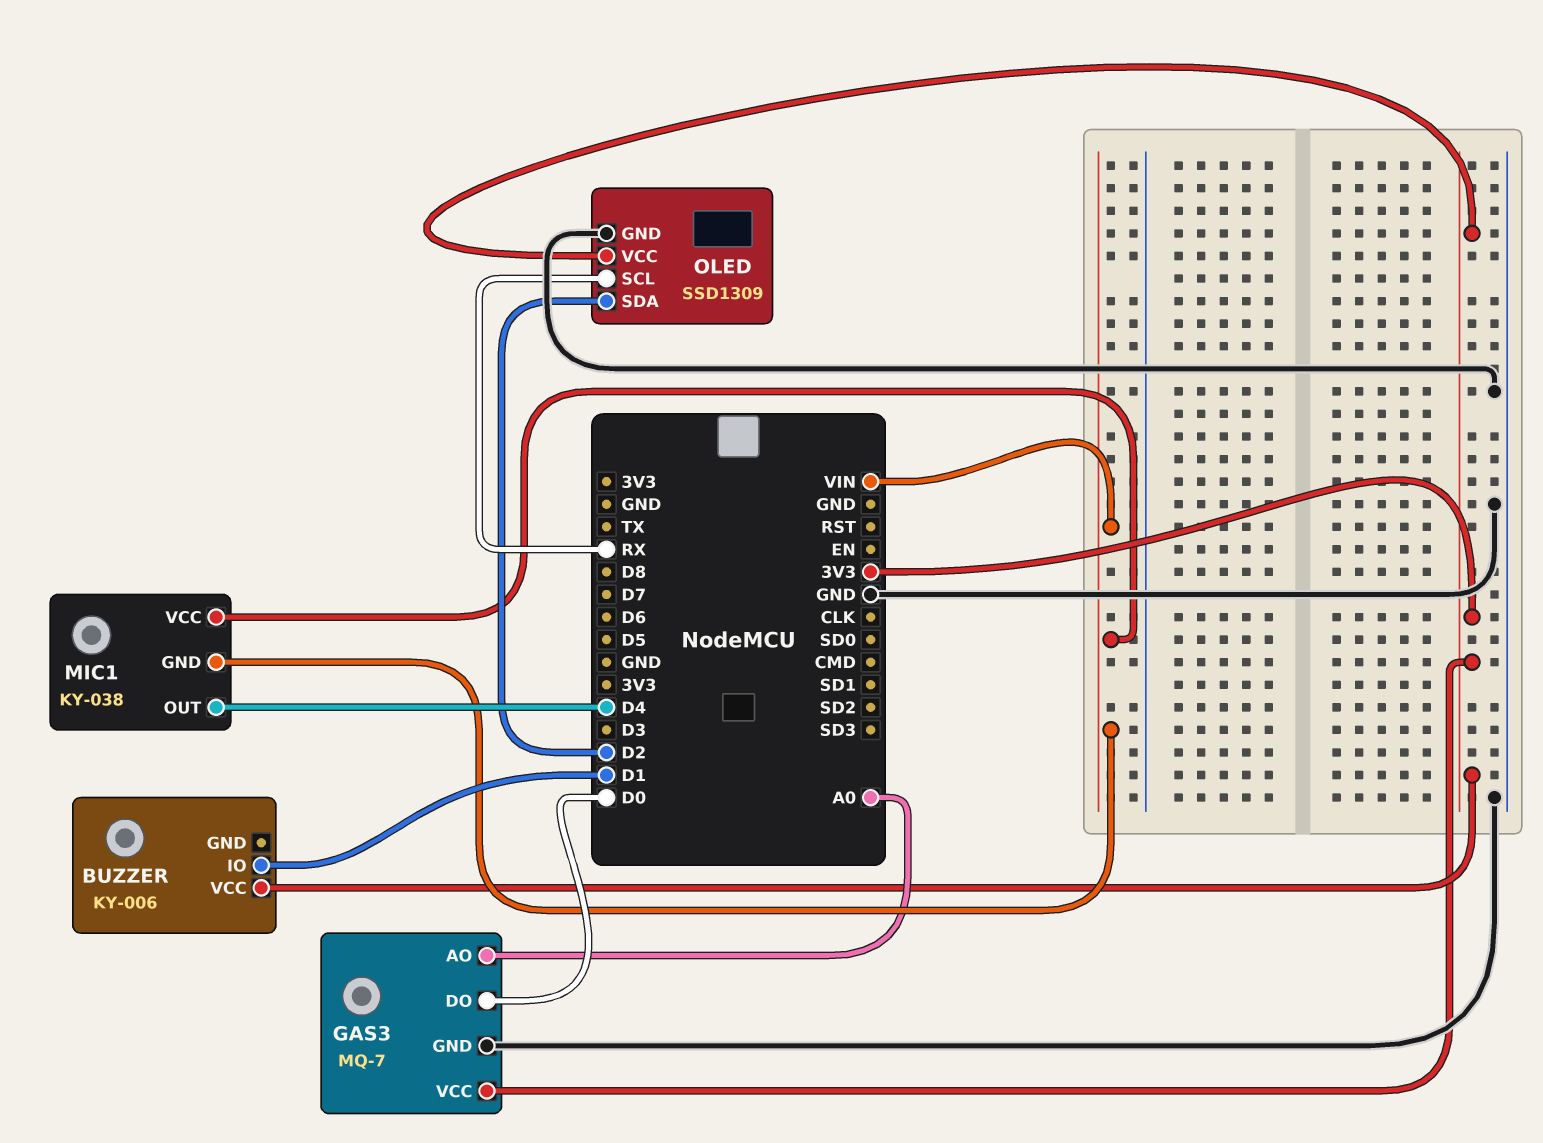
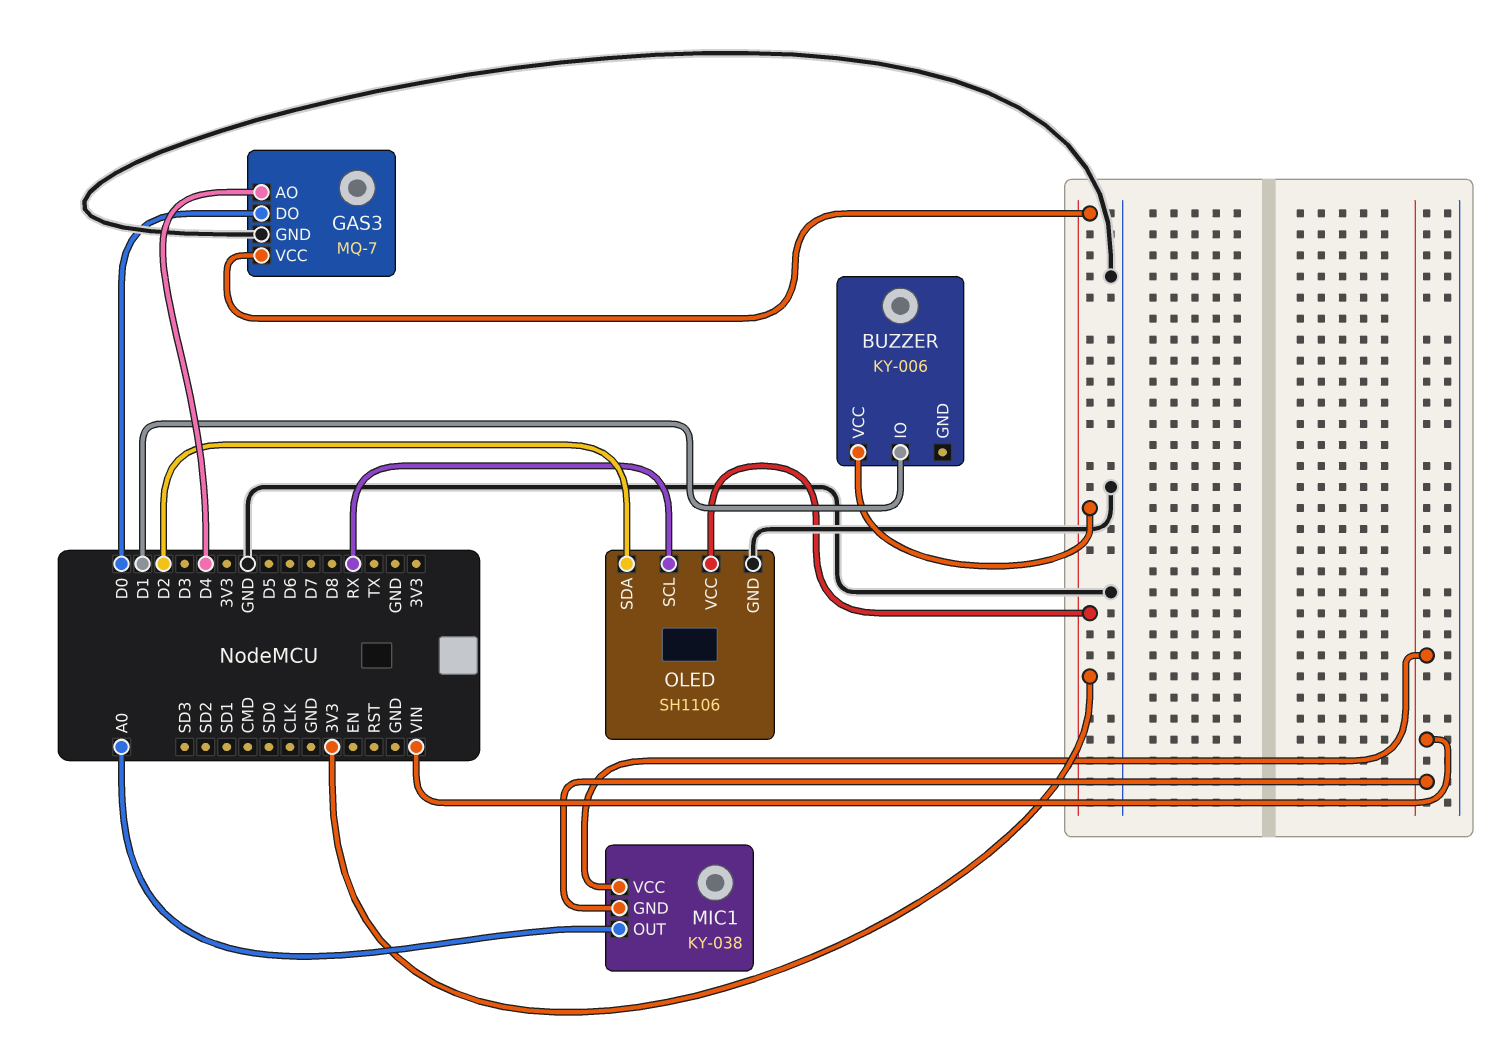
GAS3 pin AO: A0 -> D4
MIC1 pin OUT: D4 -> A0
OLED: SSD1309 -> SH1106

